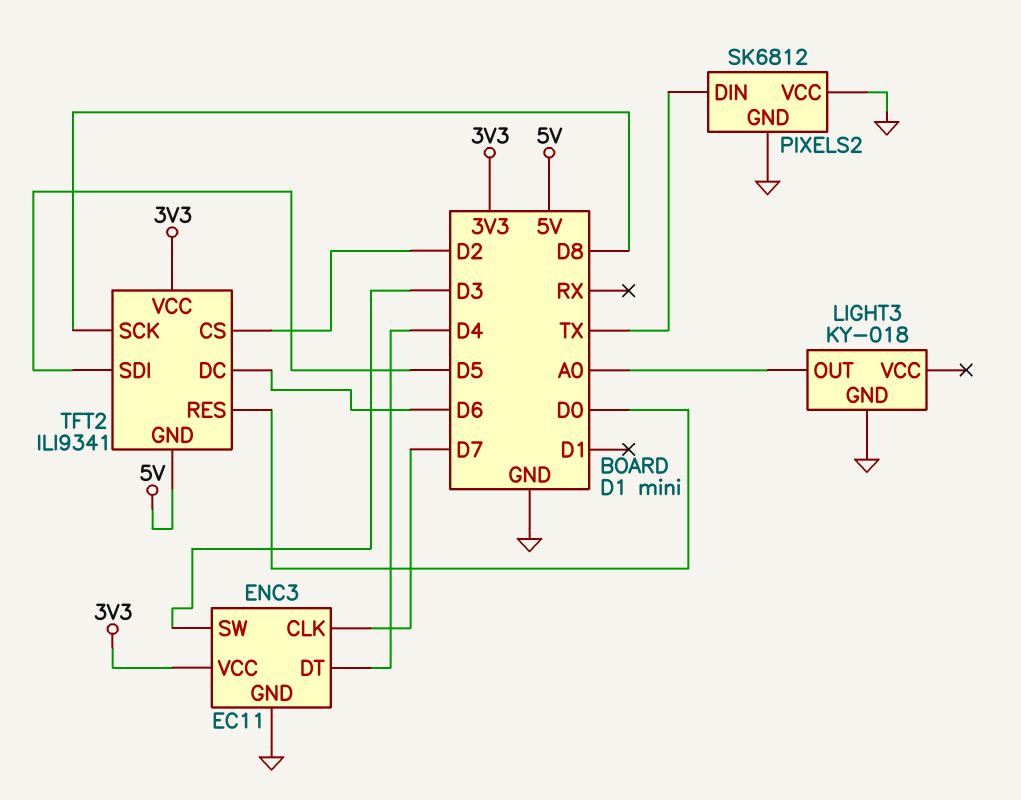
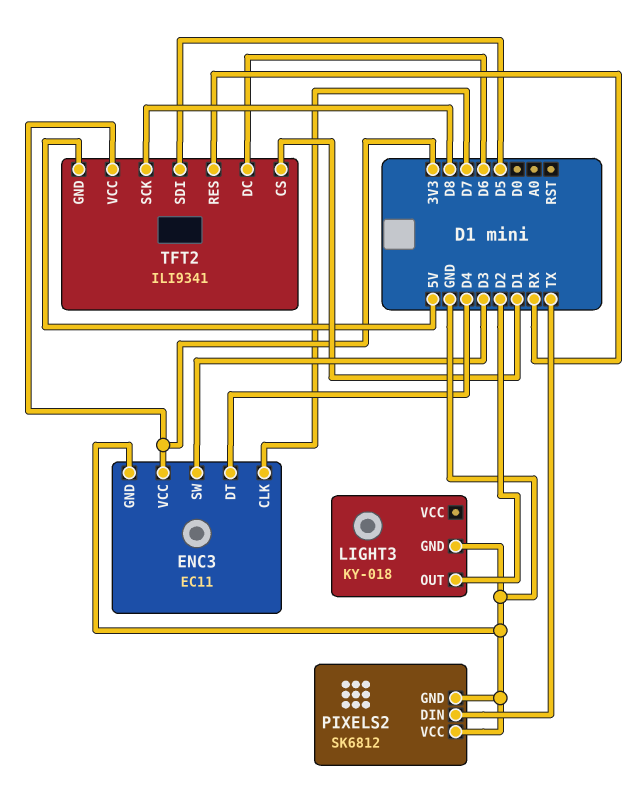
LIGHT3 pin OUT: A0 -> D2
TFT2 pin CS: D2 -> D1
TFT2 pin RES: D0 -> RX

